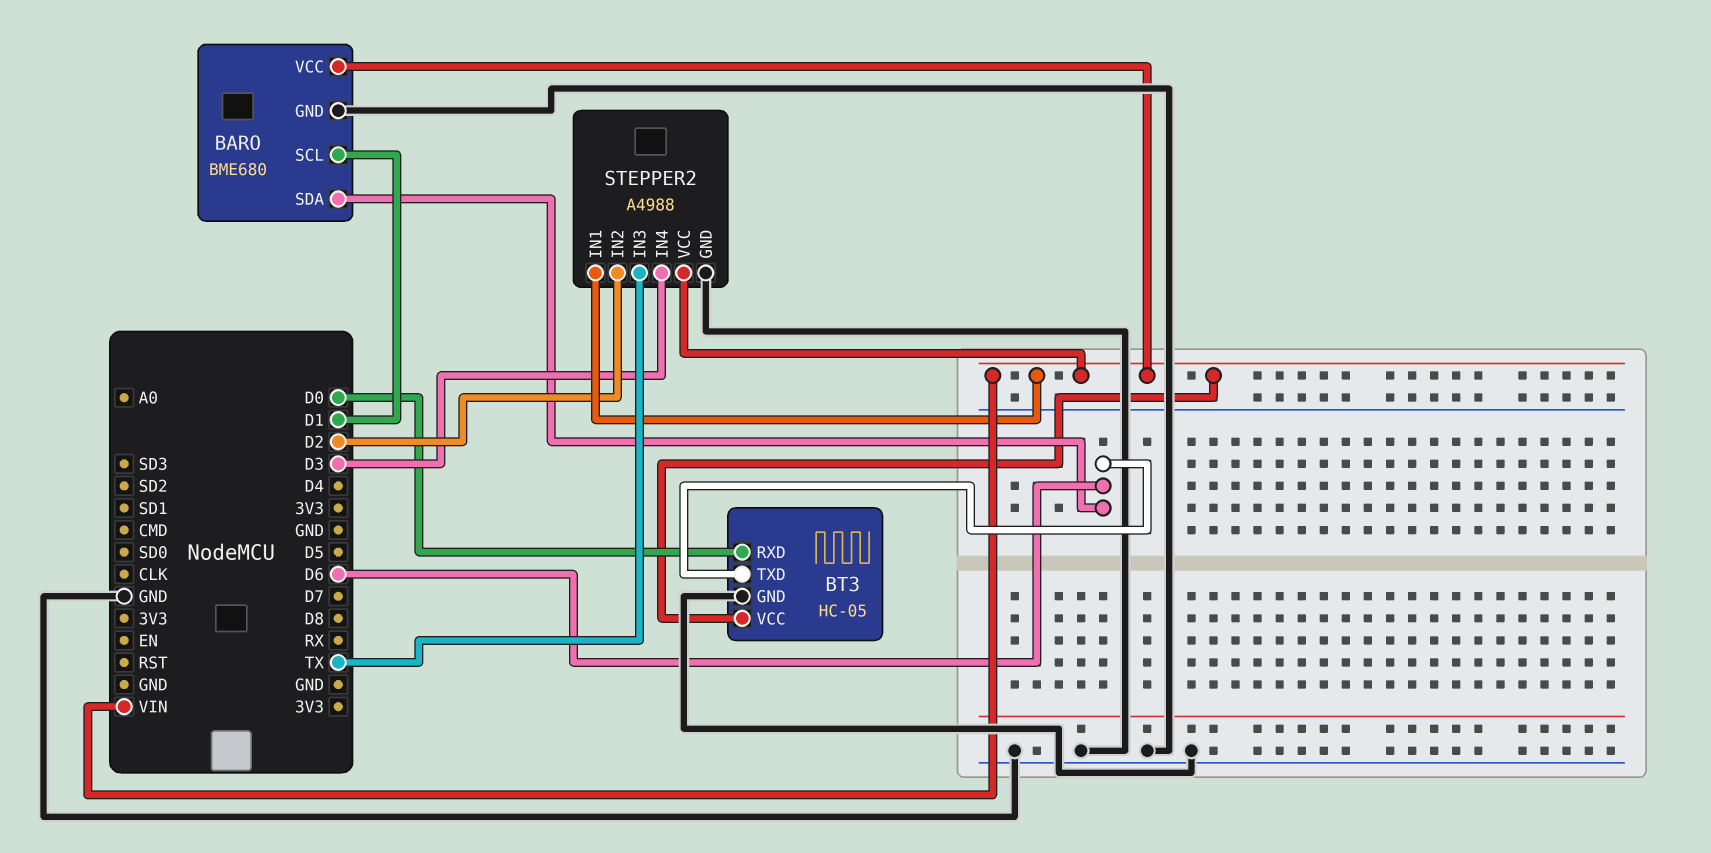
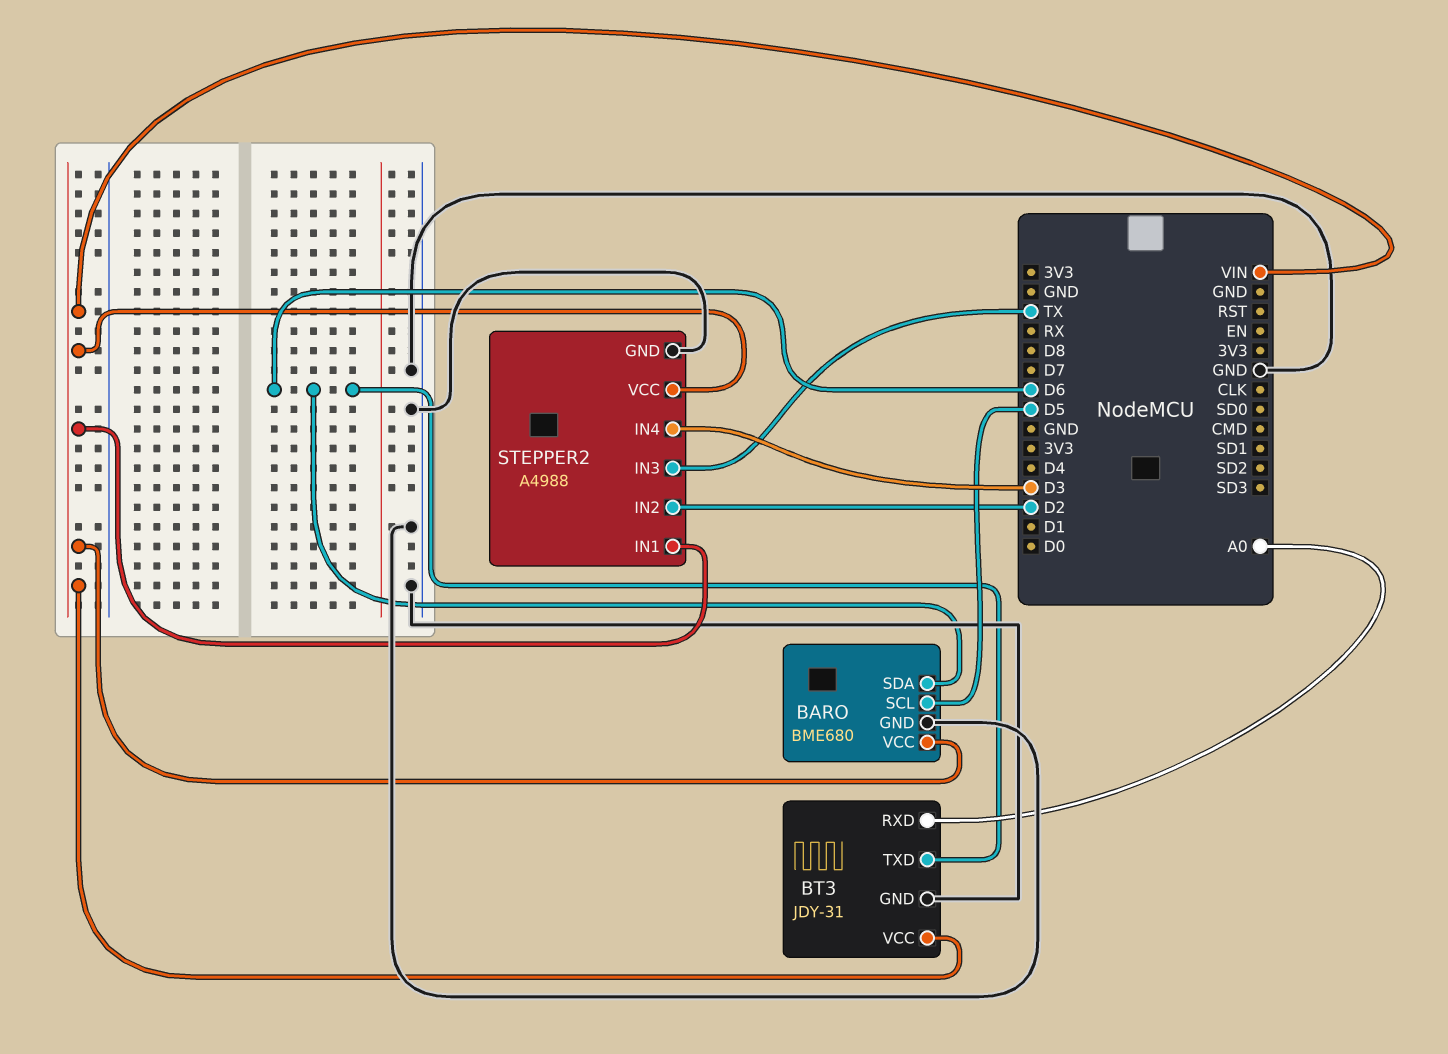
BARO pin SCL: D1 -> D5
BT3: HC-05 -> JDY-31
BT3 pin RXD: D0 -> A0

